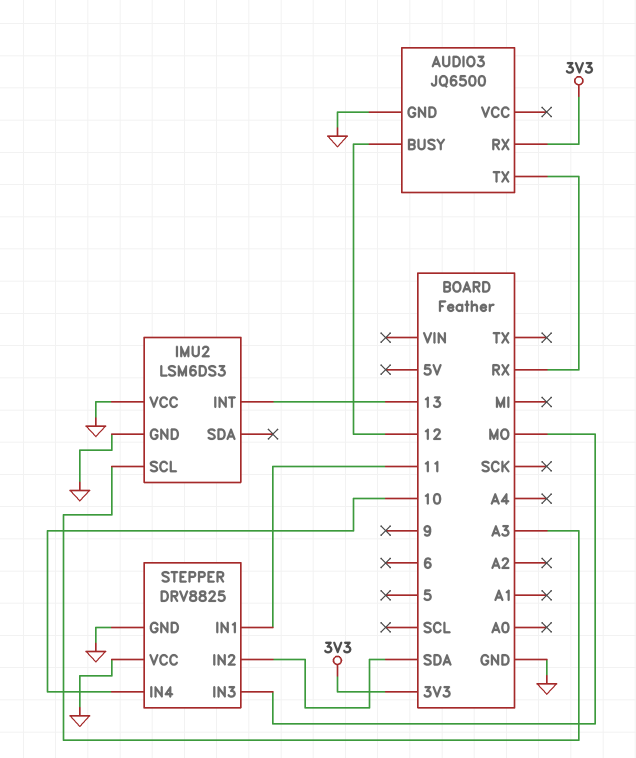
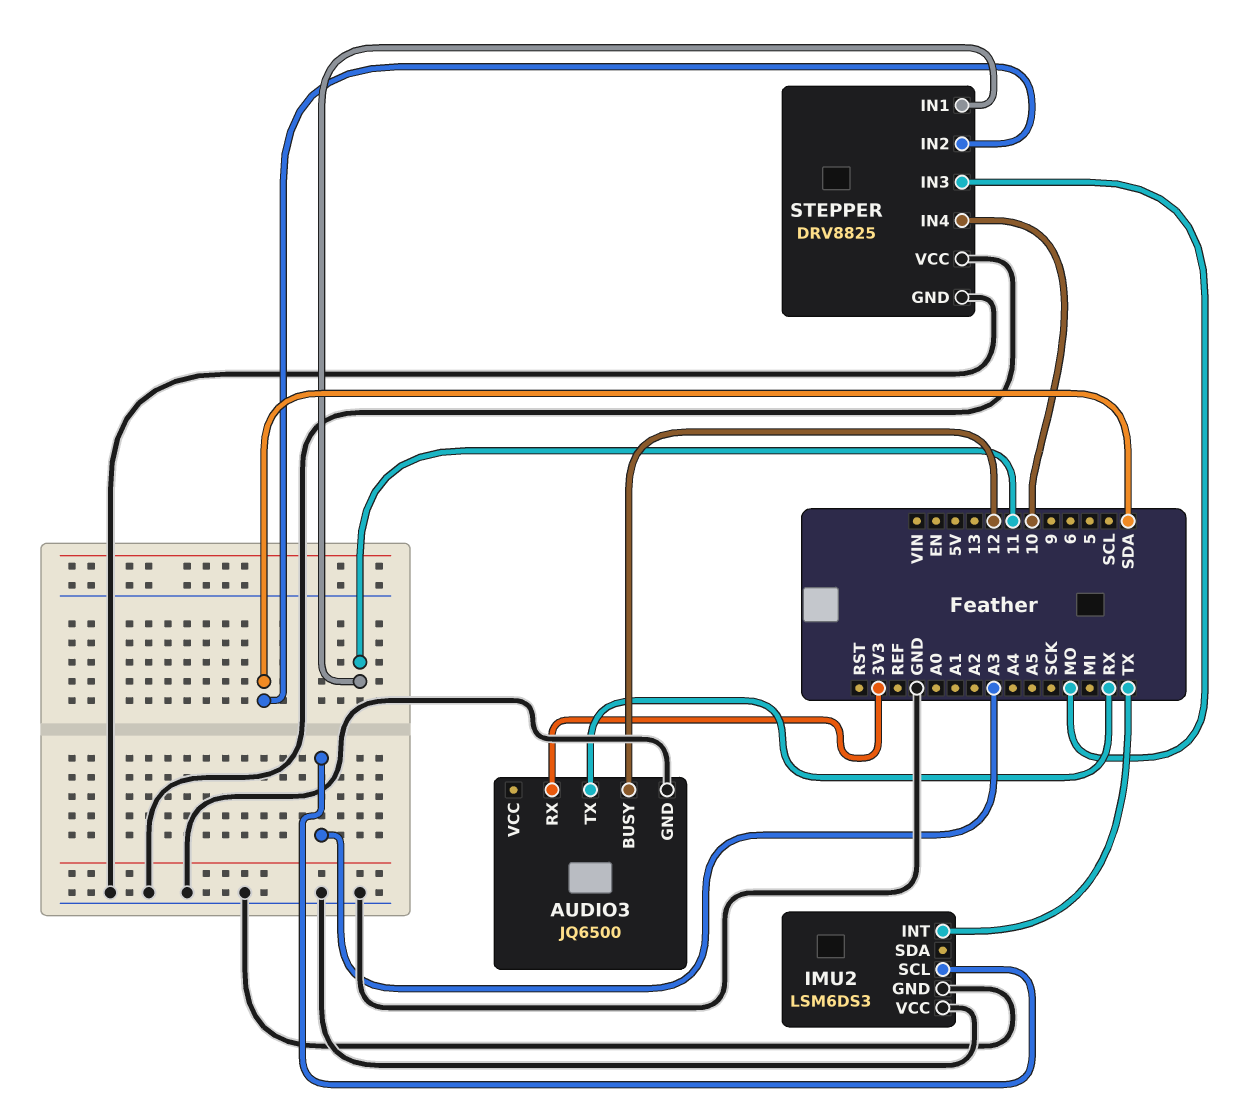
IMU2 pin INT: 13 -> TX

